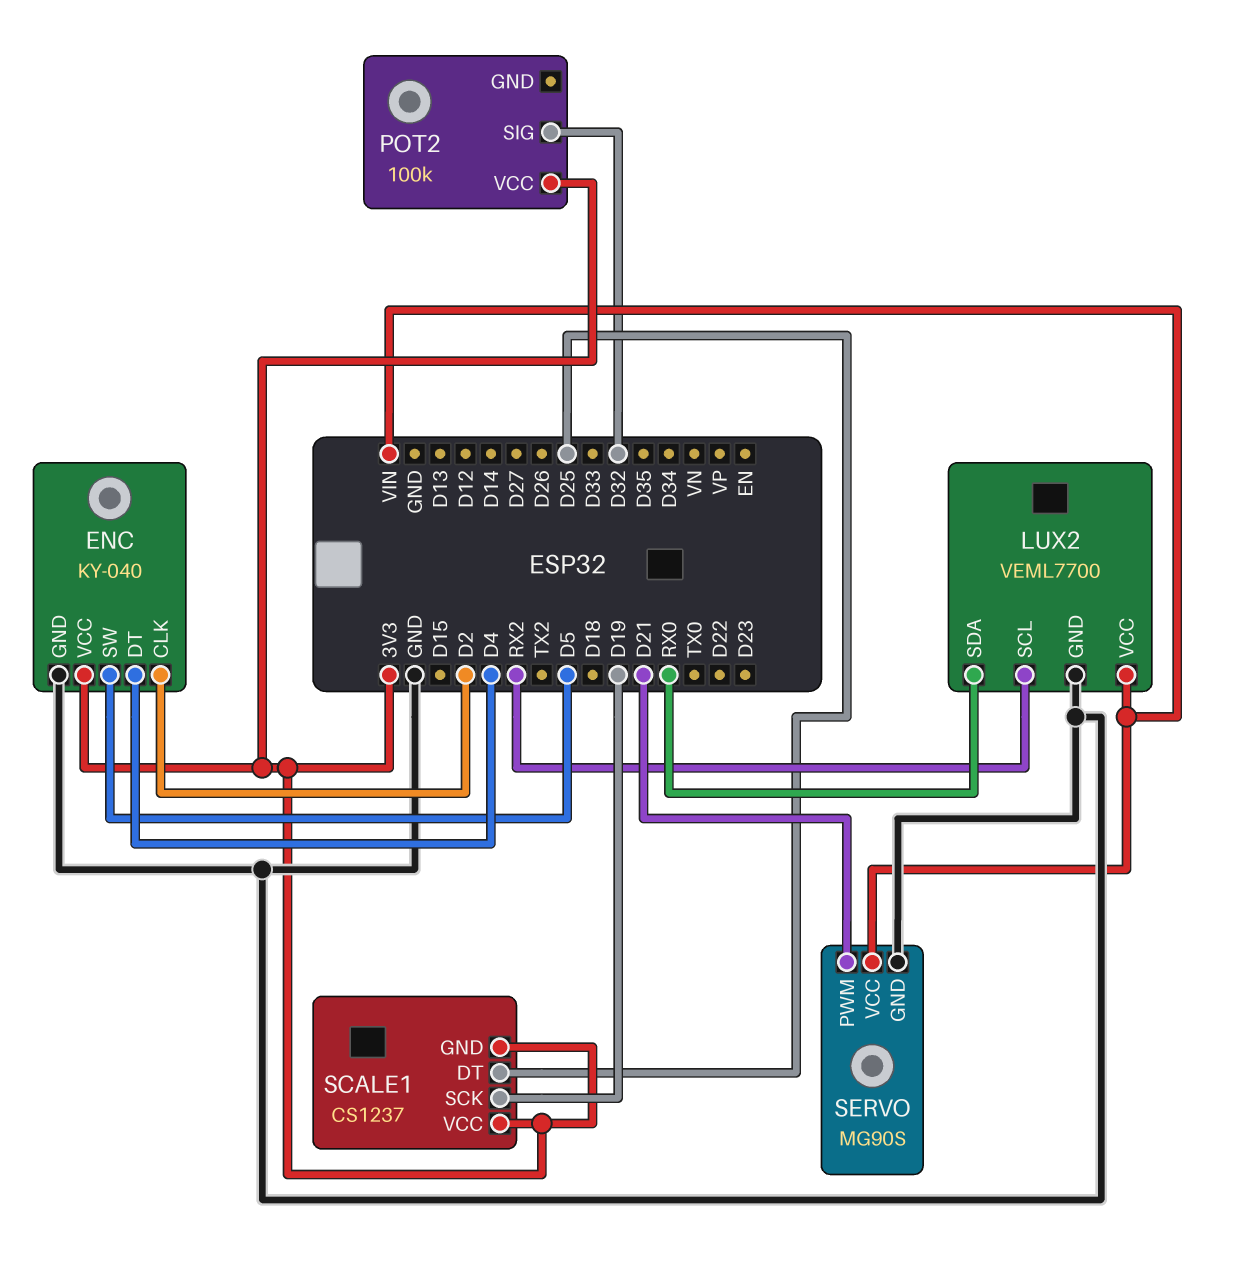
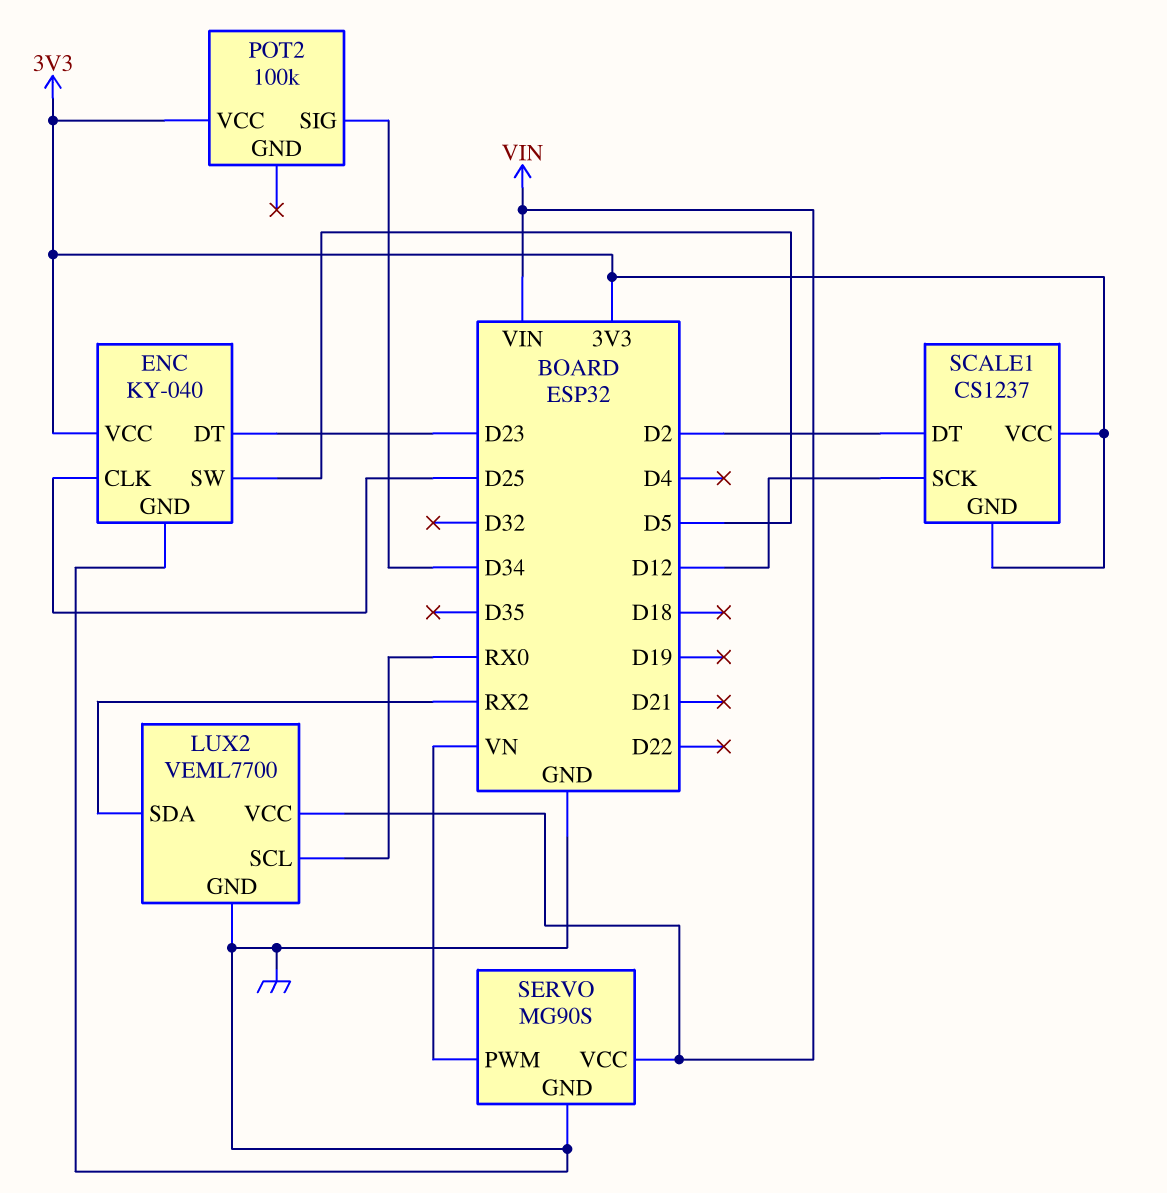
ENC pin CLK: D2 -> D25
ENC pin DT: D4 -> D23
LUX2 pin SCL: RX2 -> RX0
LUX2 pin SDA: RX0 -> RX2
POT2 pin SIG: D32 -> D34
SCALE1 pin DT: D25 -> D2
SCALE1 pin SCK: D19 -> D12
SERVO pin PWM: D21 -> VN

